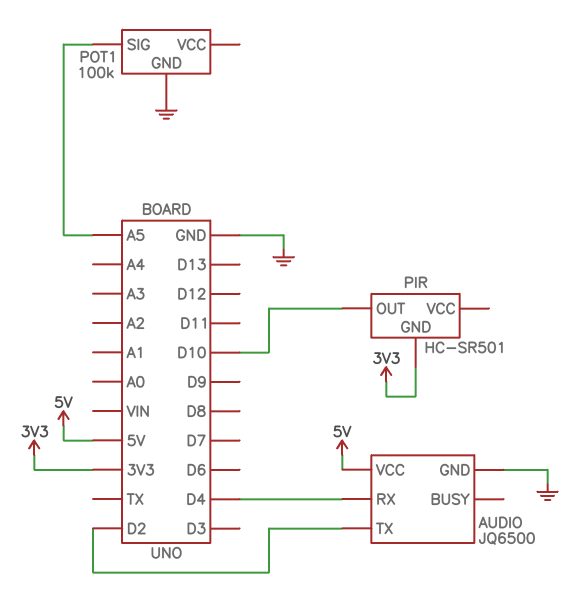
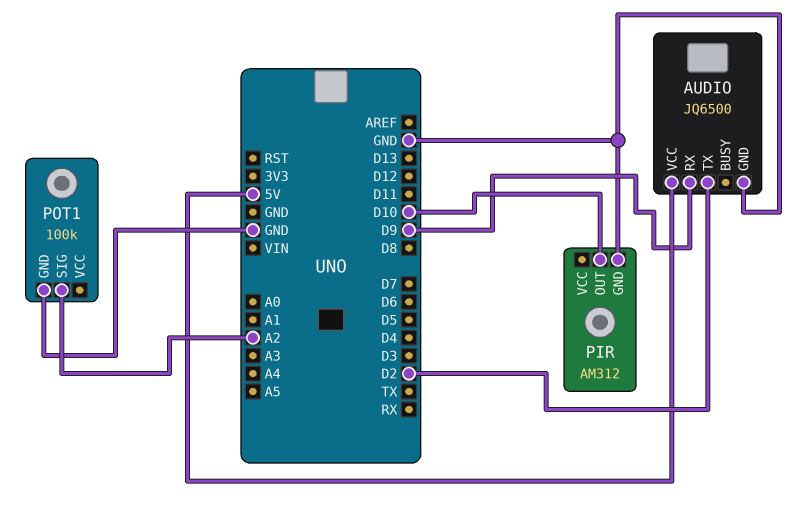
AUDIO pin RX: D4 -> D9
PIR: HC-SR501 -> AM312
PIR pin GND: 3V3 -> GND
POT1 pin SIG: A5 -> A2

